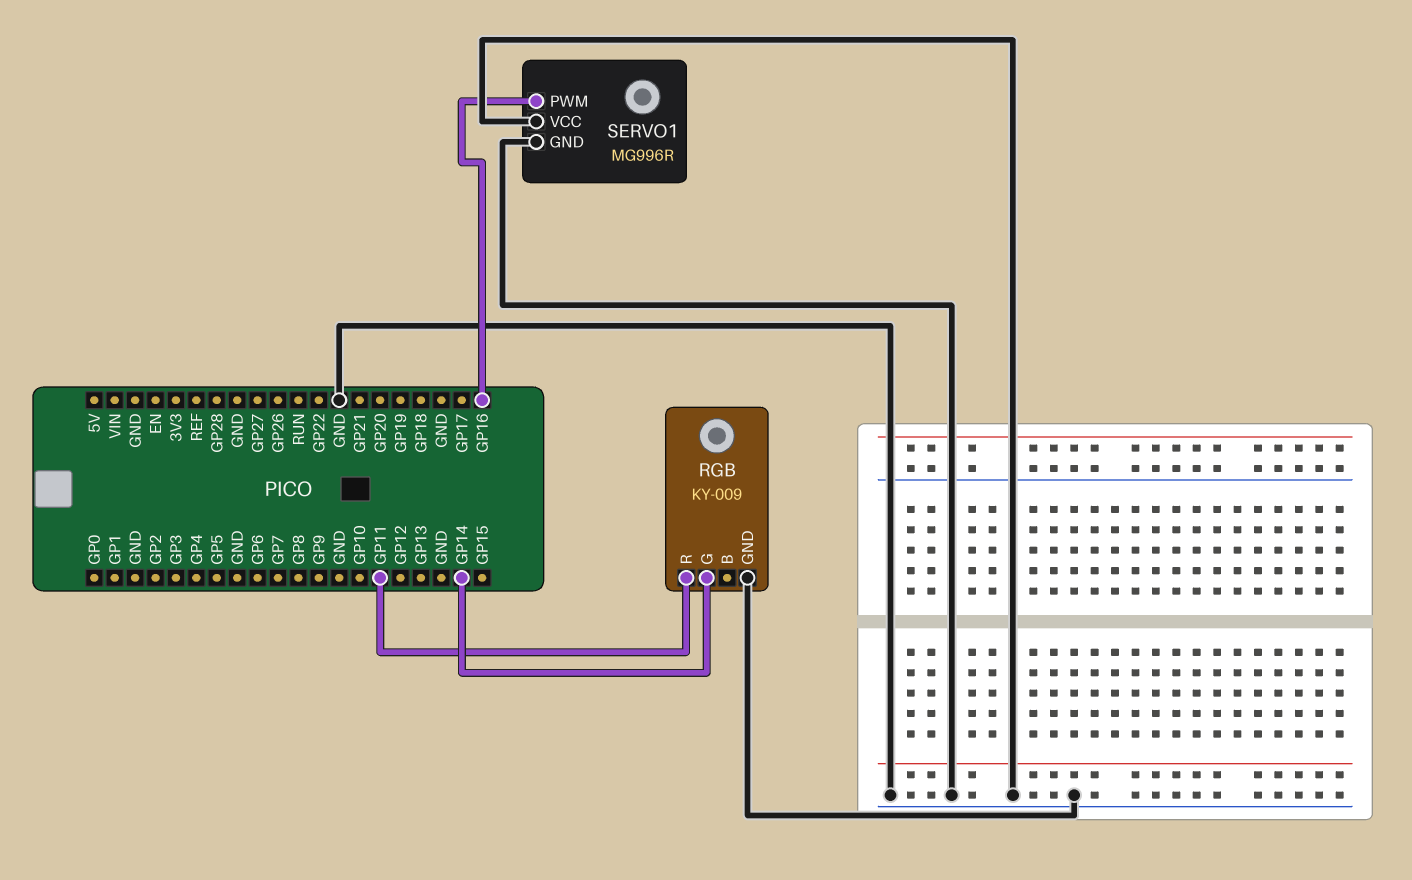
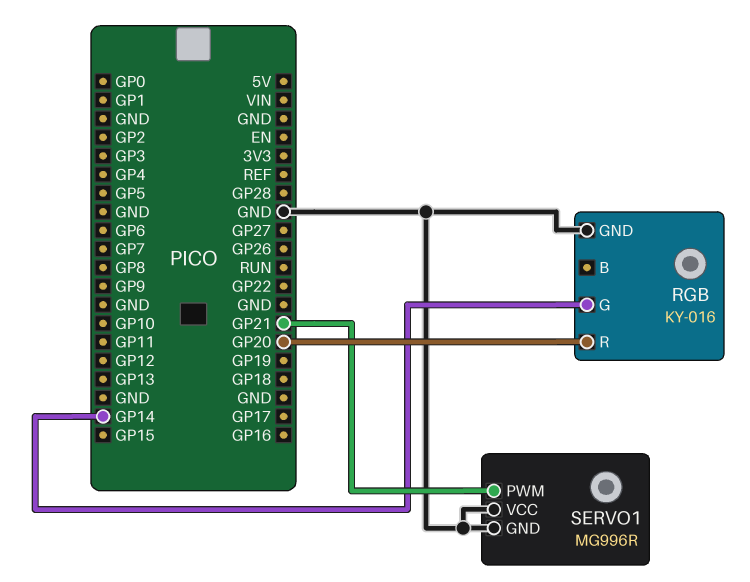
RGB: KY-009 -> KY-016
RGB pin R: GP11 -> GP20
SERVO1 pin PWM: GP16 -> GP21

